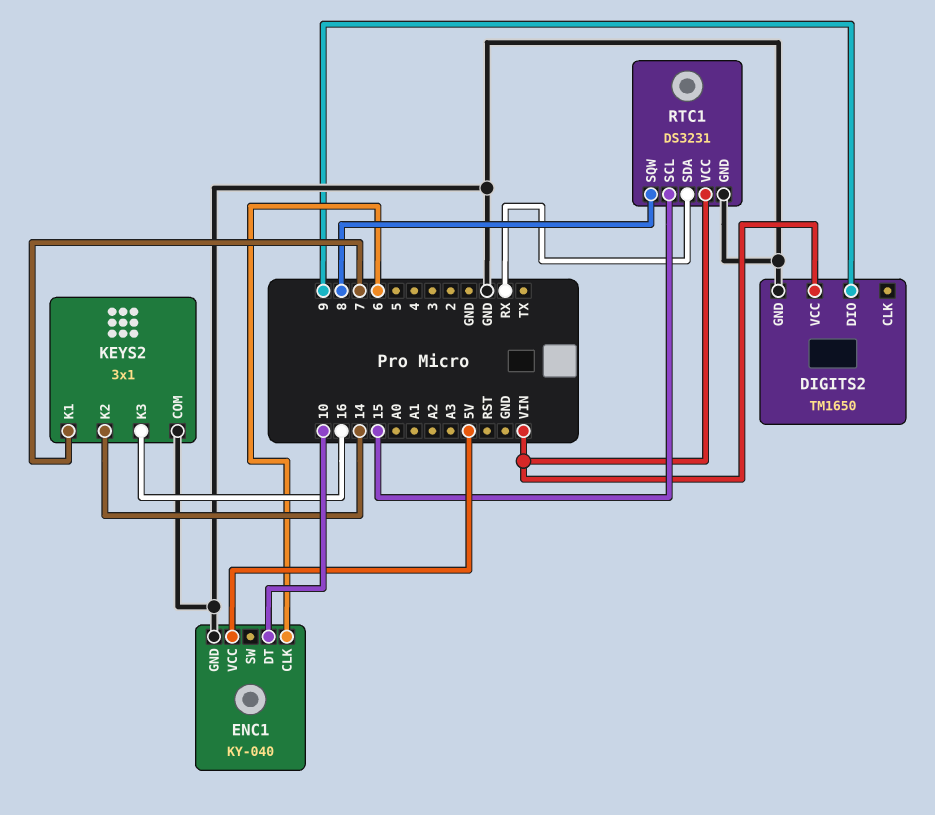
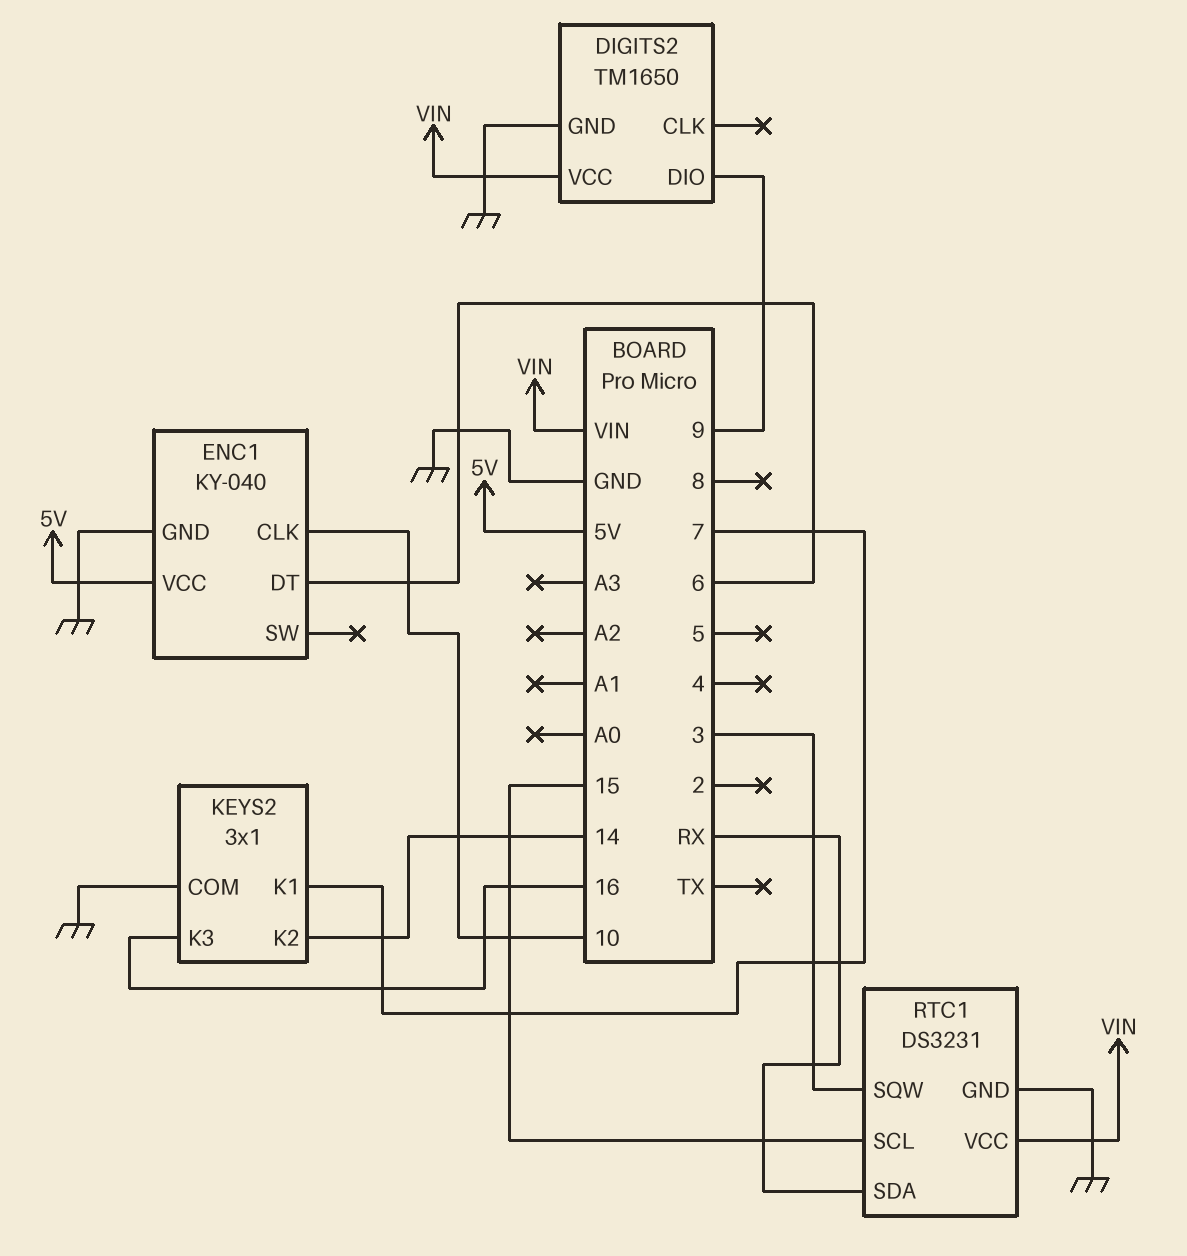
ENC1 pin CLK: 6 -> 10
ENC1 pin DT: 10 -> 6
RTC1 pin SQW: 8 -> 3

